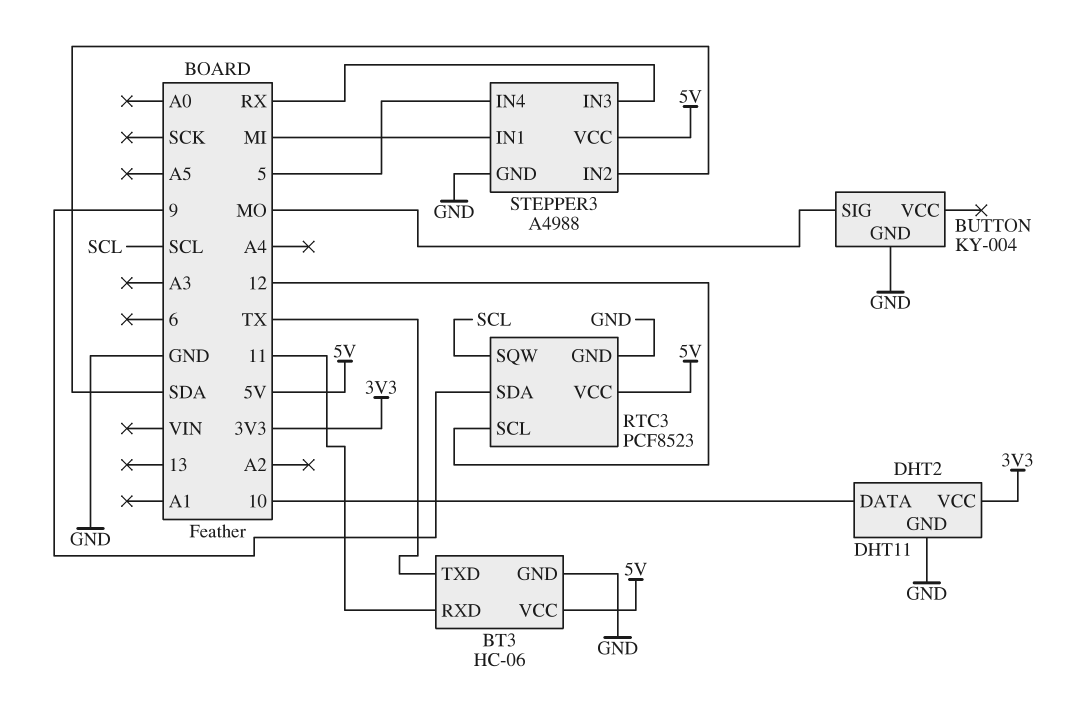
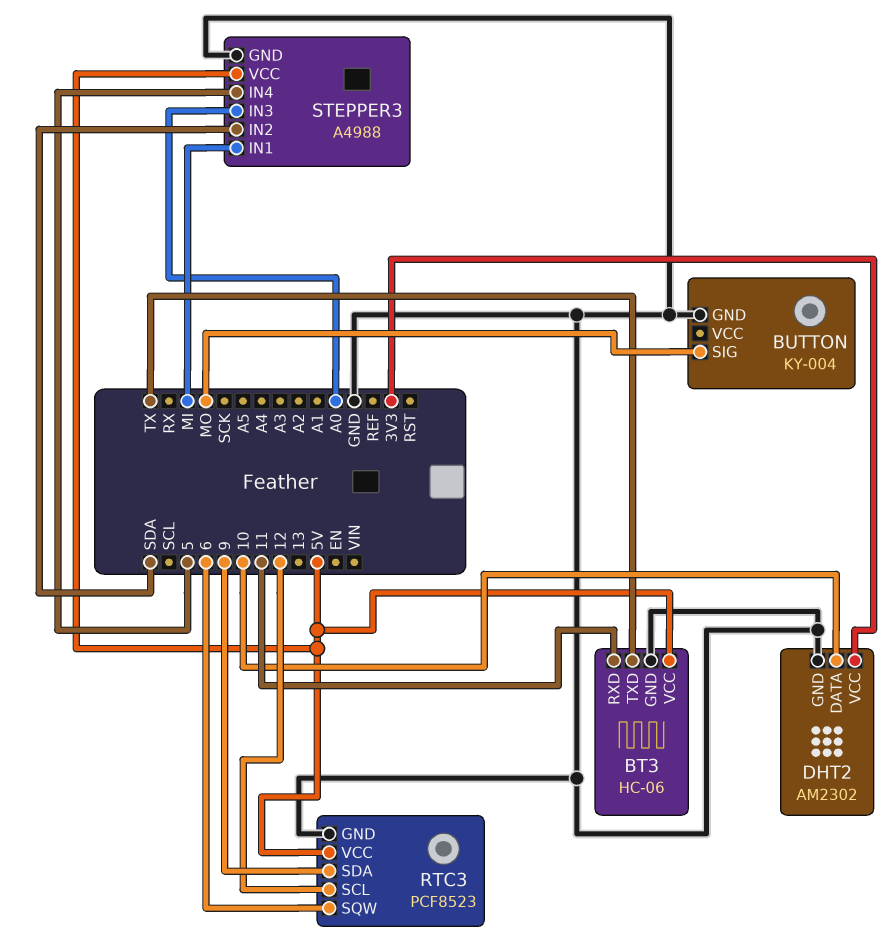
DHT2: DHT11 -> AM2302
RTC3 pin SQW: SCL -> 6
STEPPER3 pin IN3: RX -> A0

